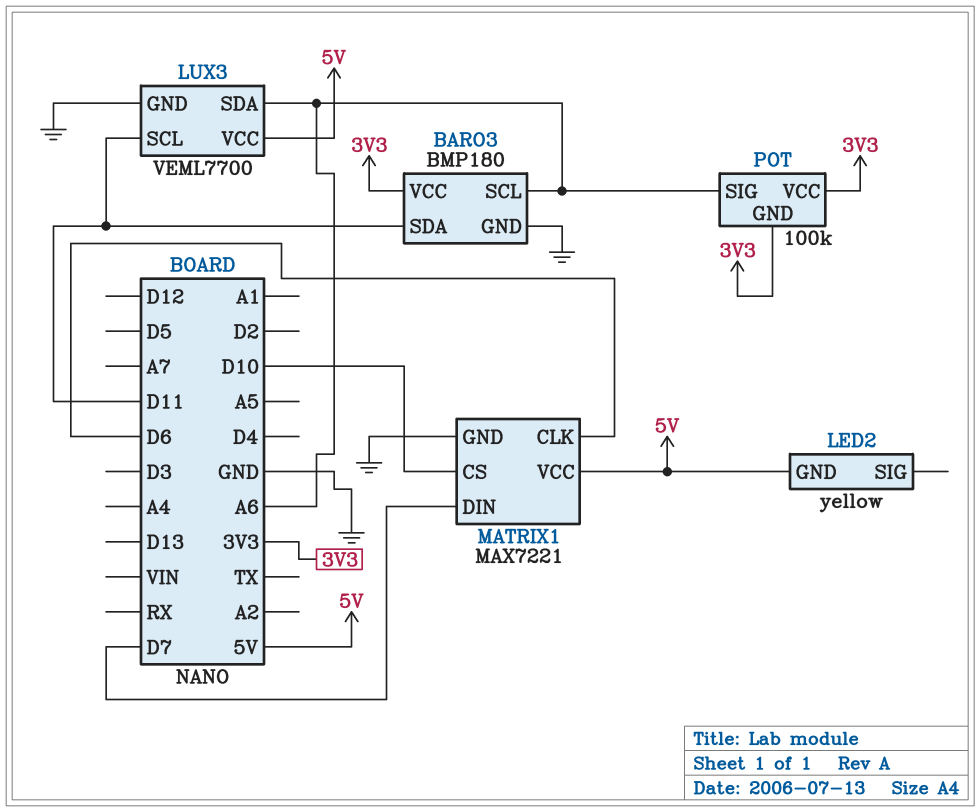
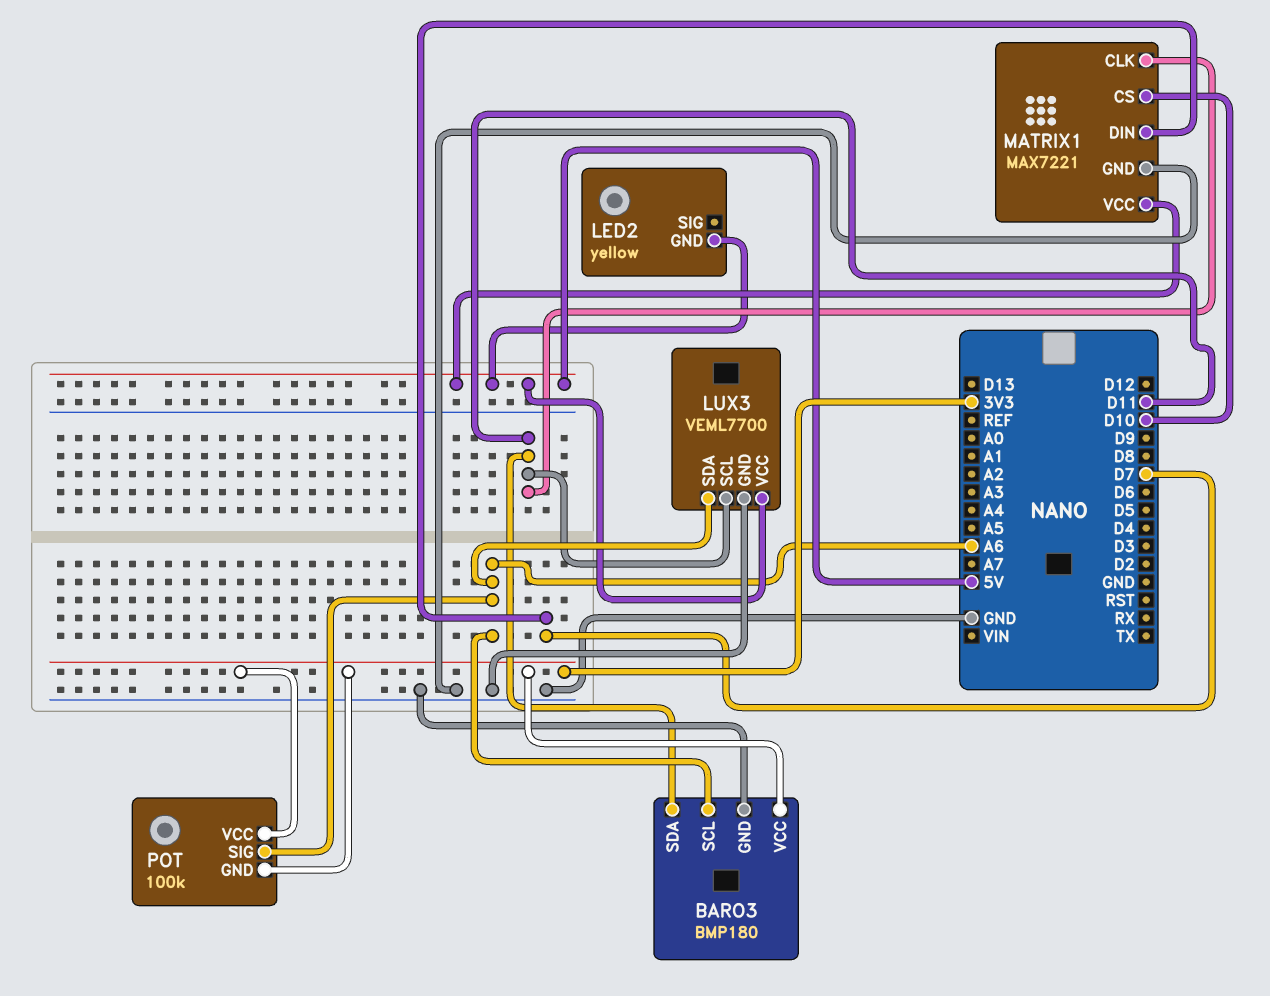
MATRIX1 pin CLK: D6 -> D11

